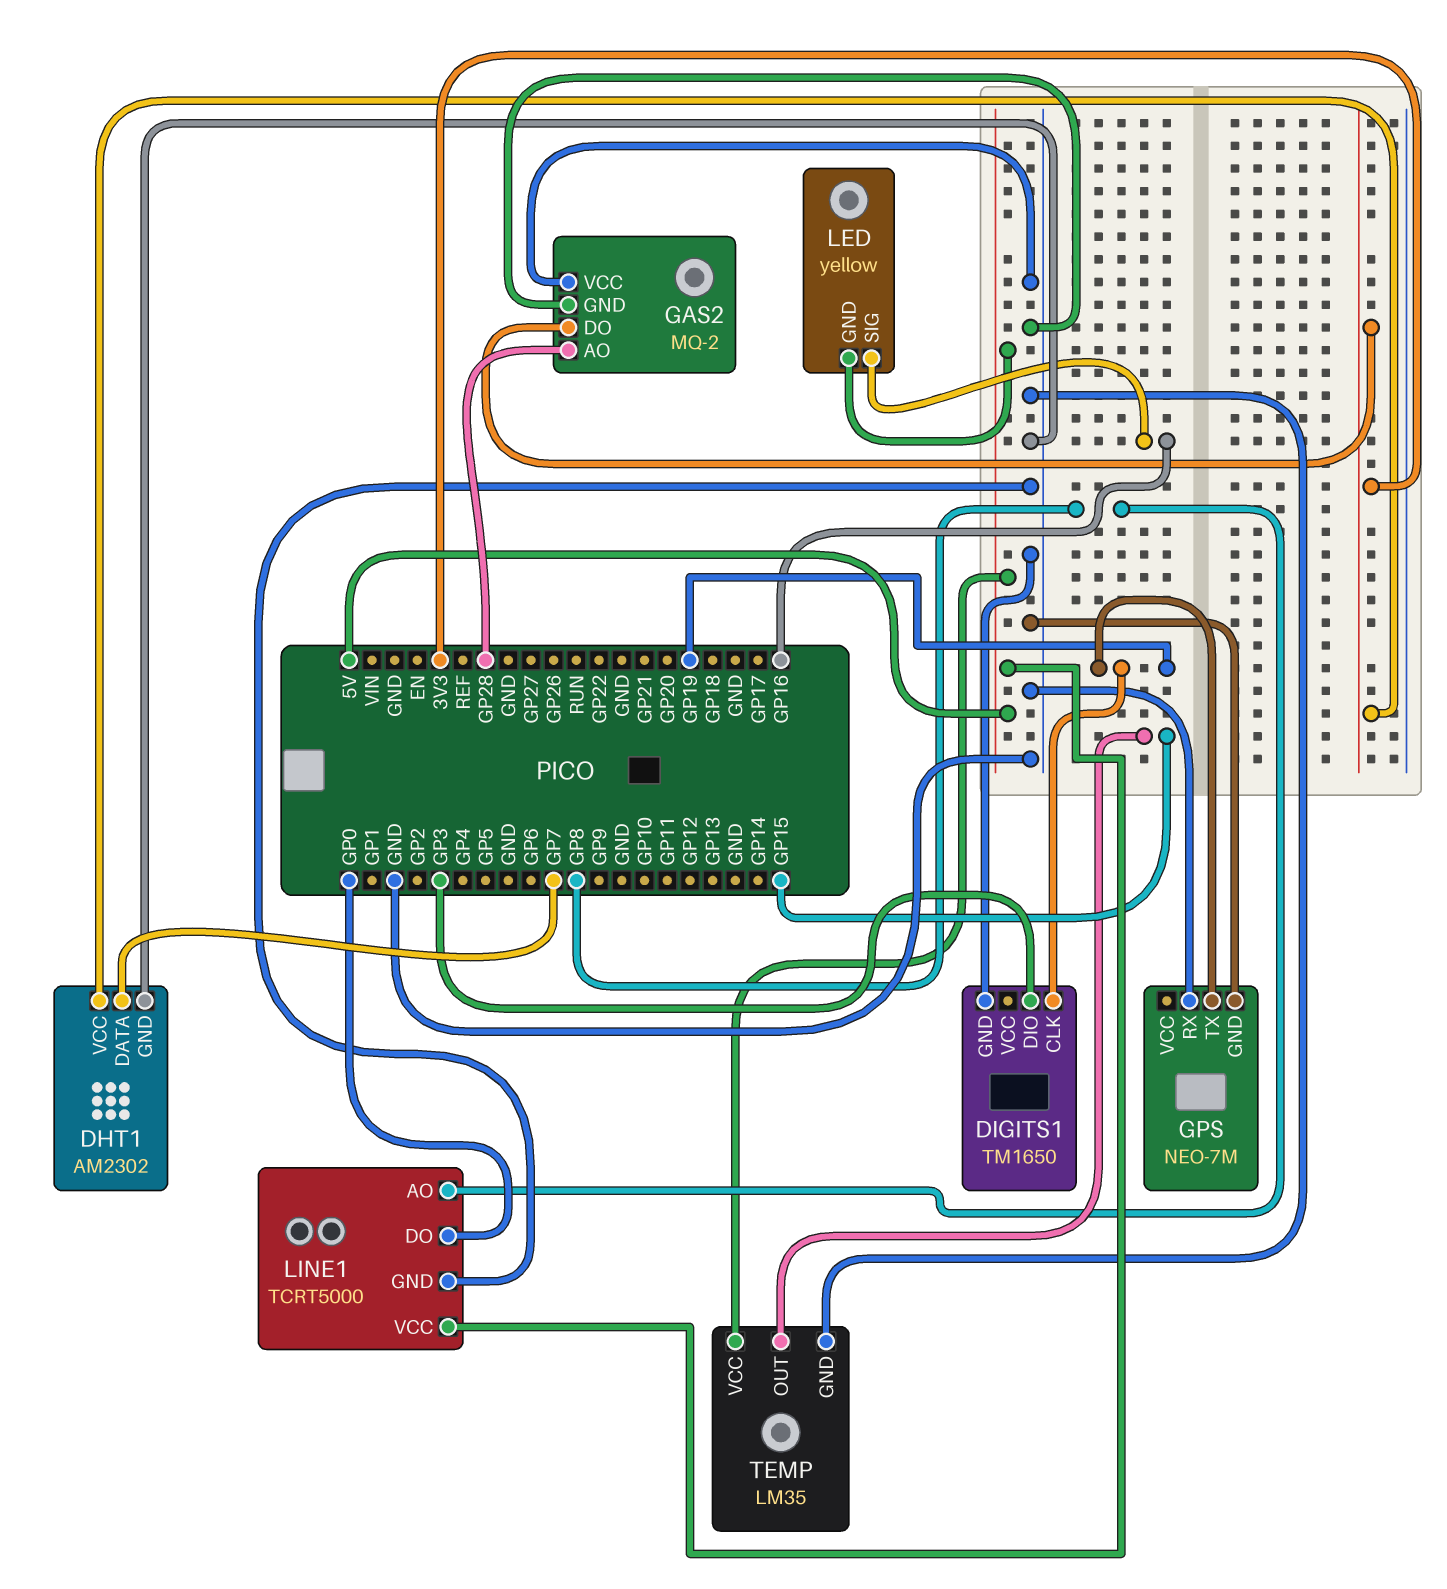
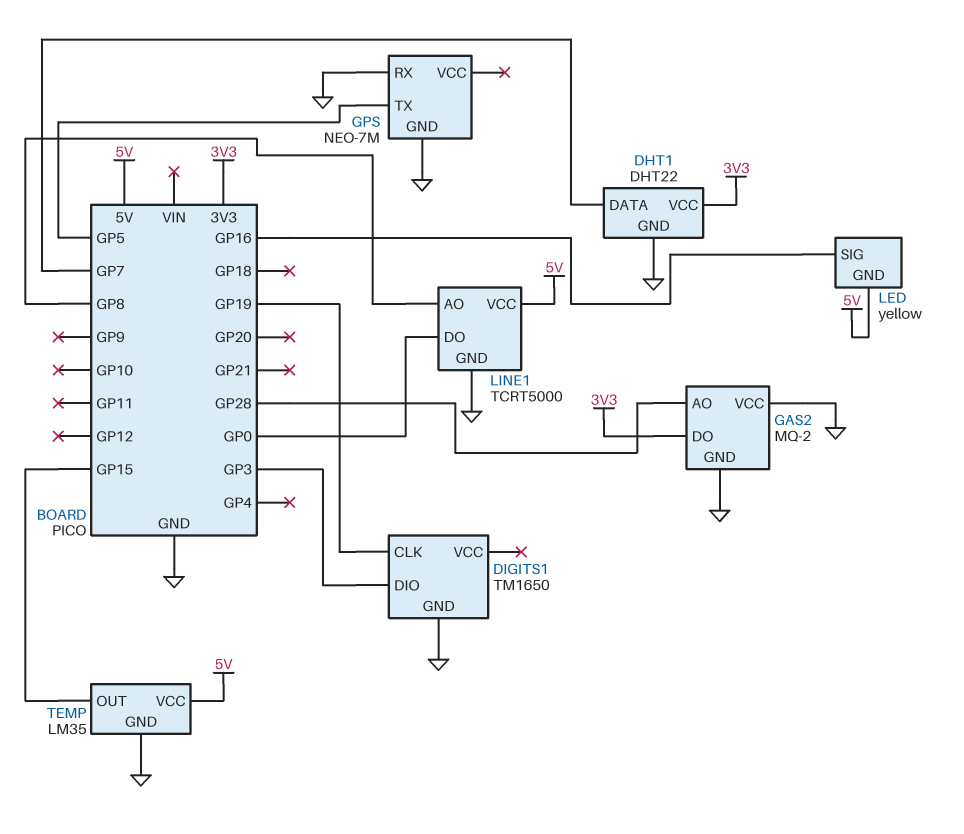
DHT1: AM2302 -> DHT22
GPS pin TX: GP19 -> GP5

